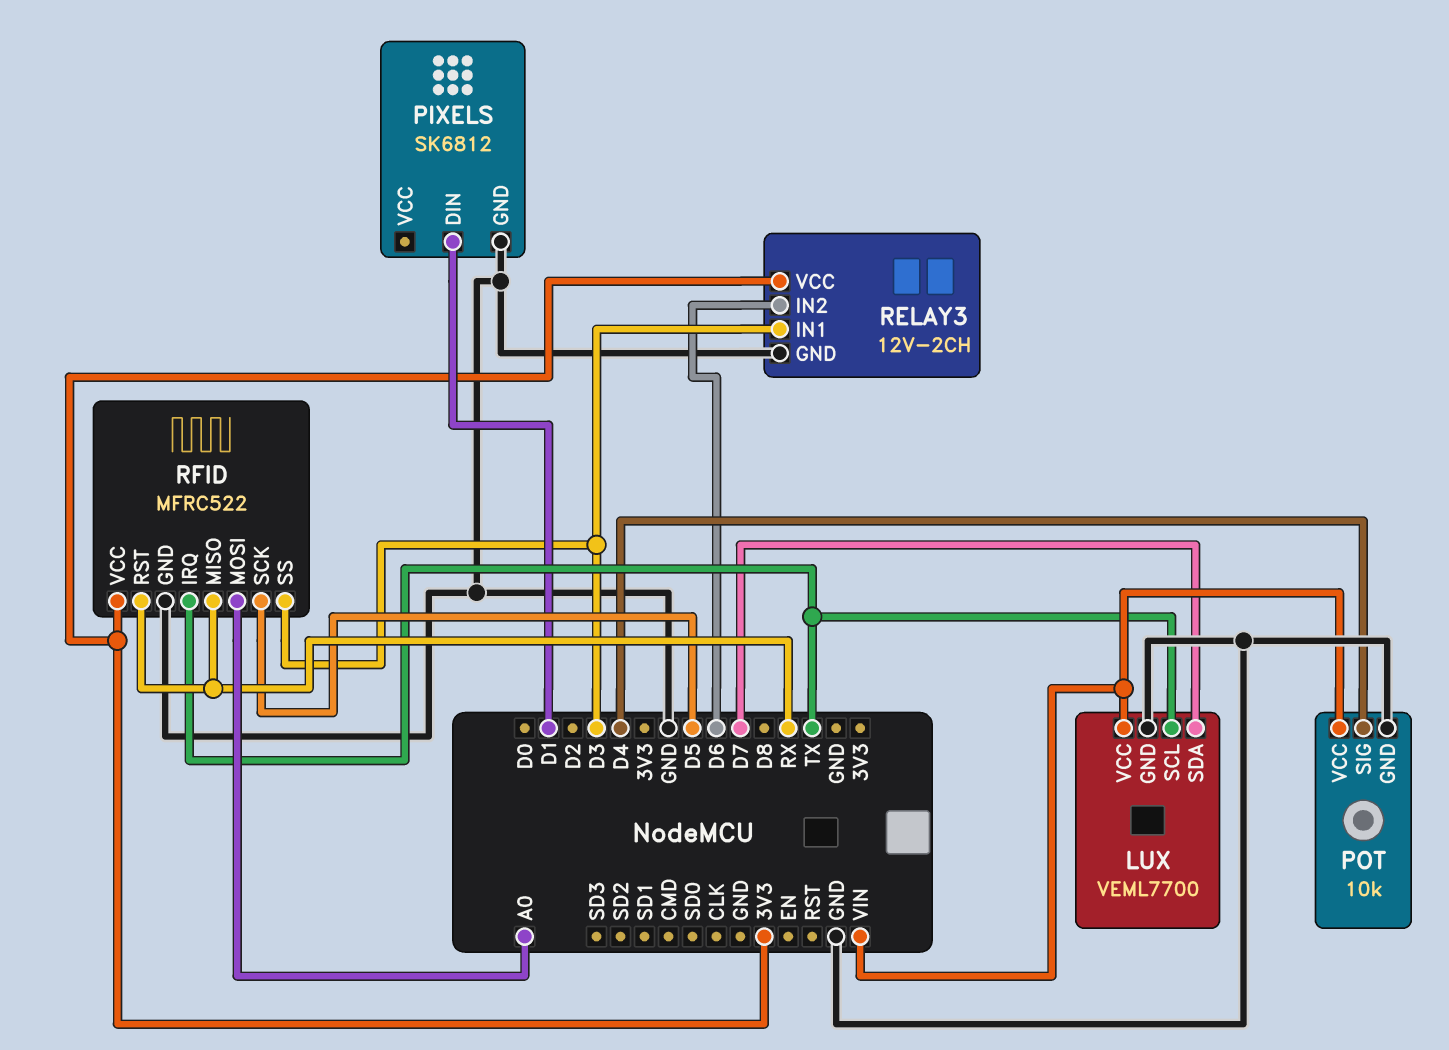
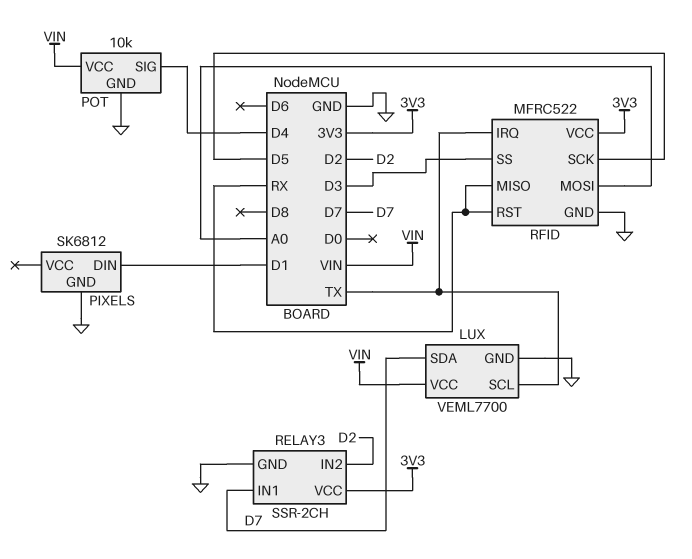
RELAY3: 12V-2CH -> SSR-2CH
RELAY3 pin IN1: D3 -> D7
RELAY3 pin IN2: D6 -> D2

